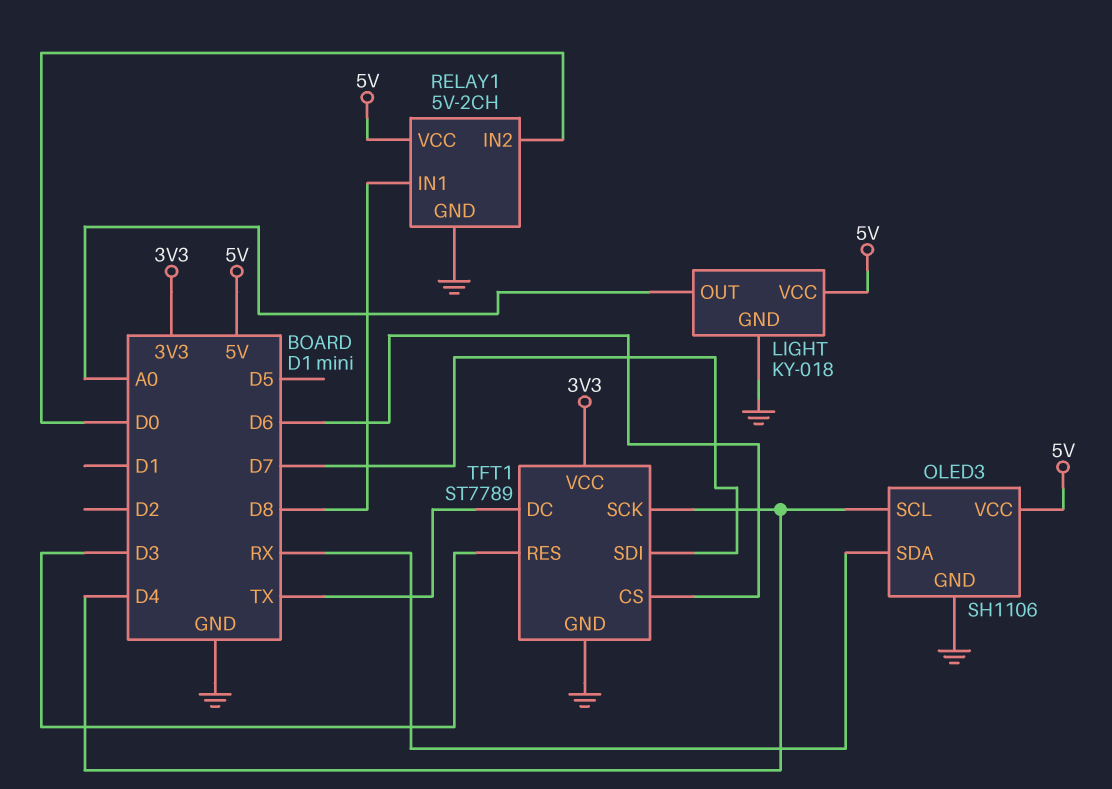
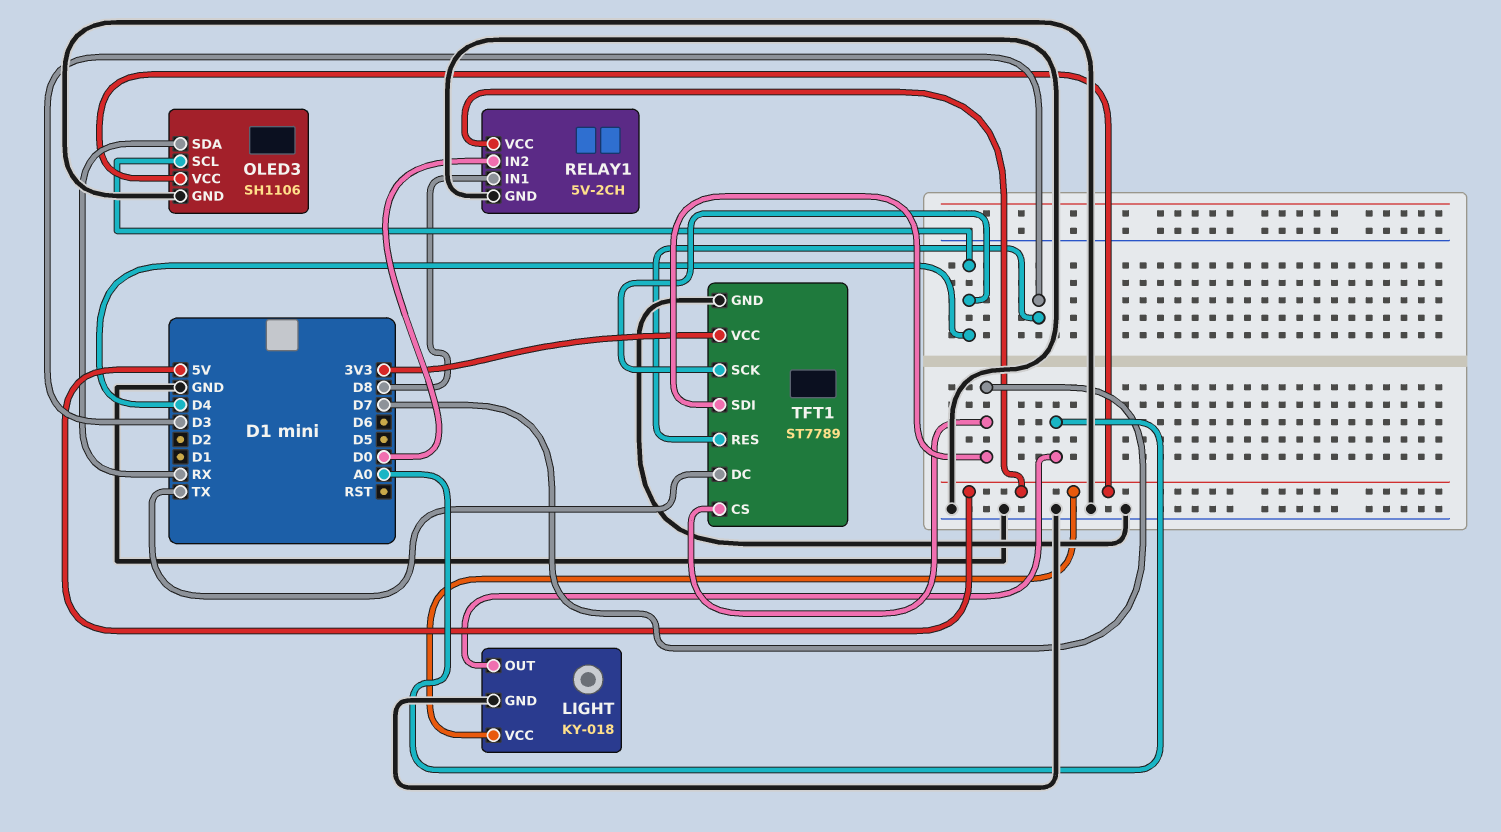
TFT1 pin CS: D6 -> D7

